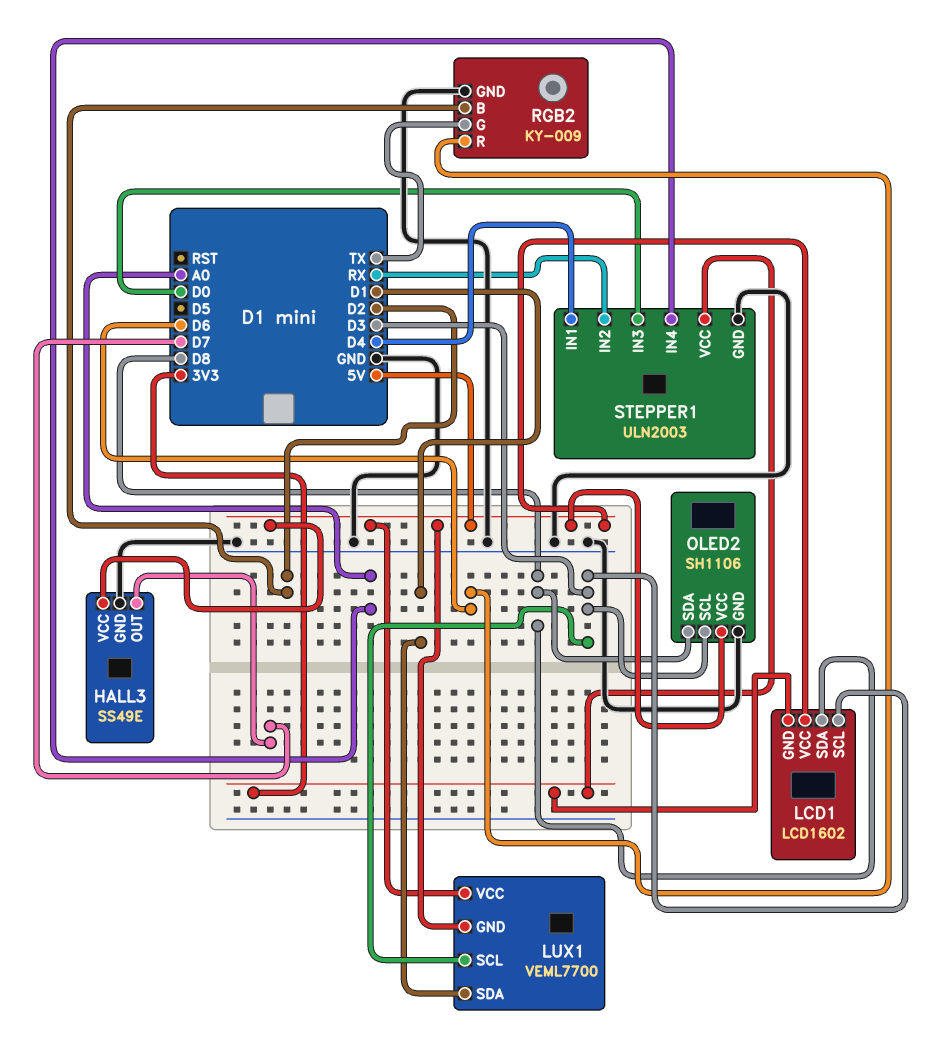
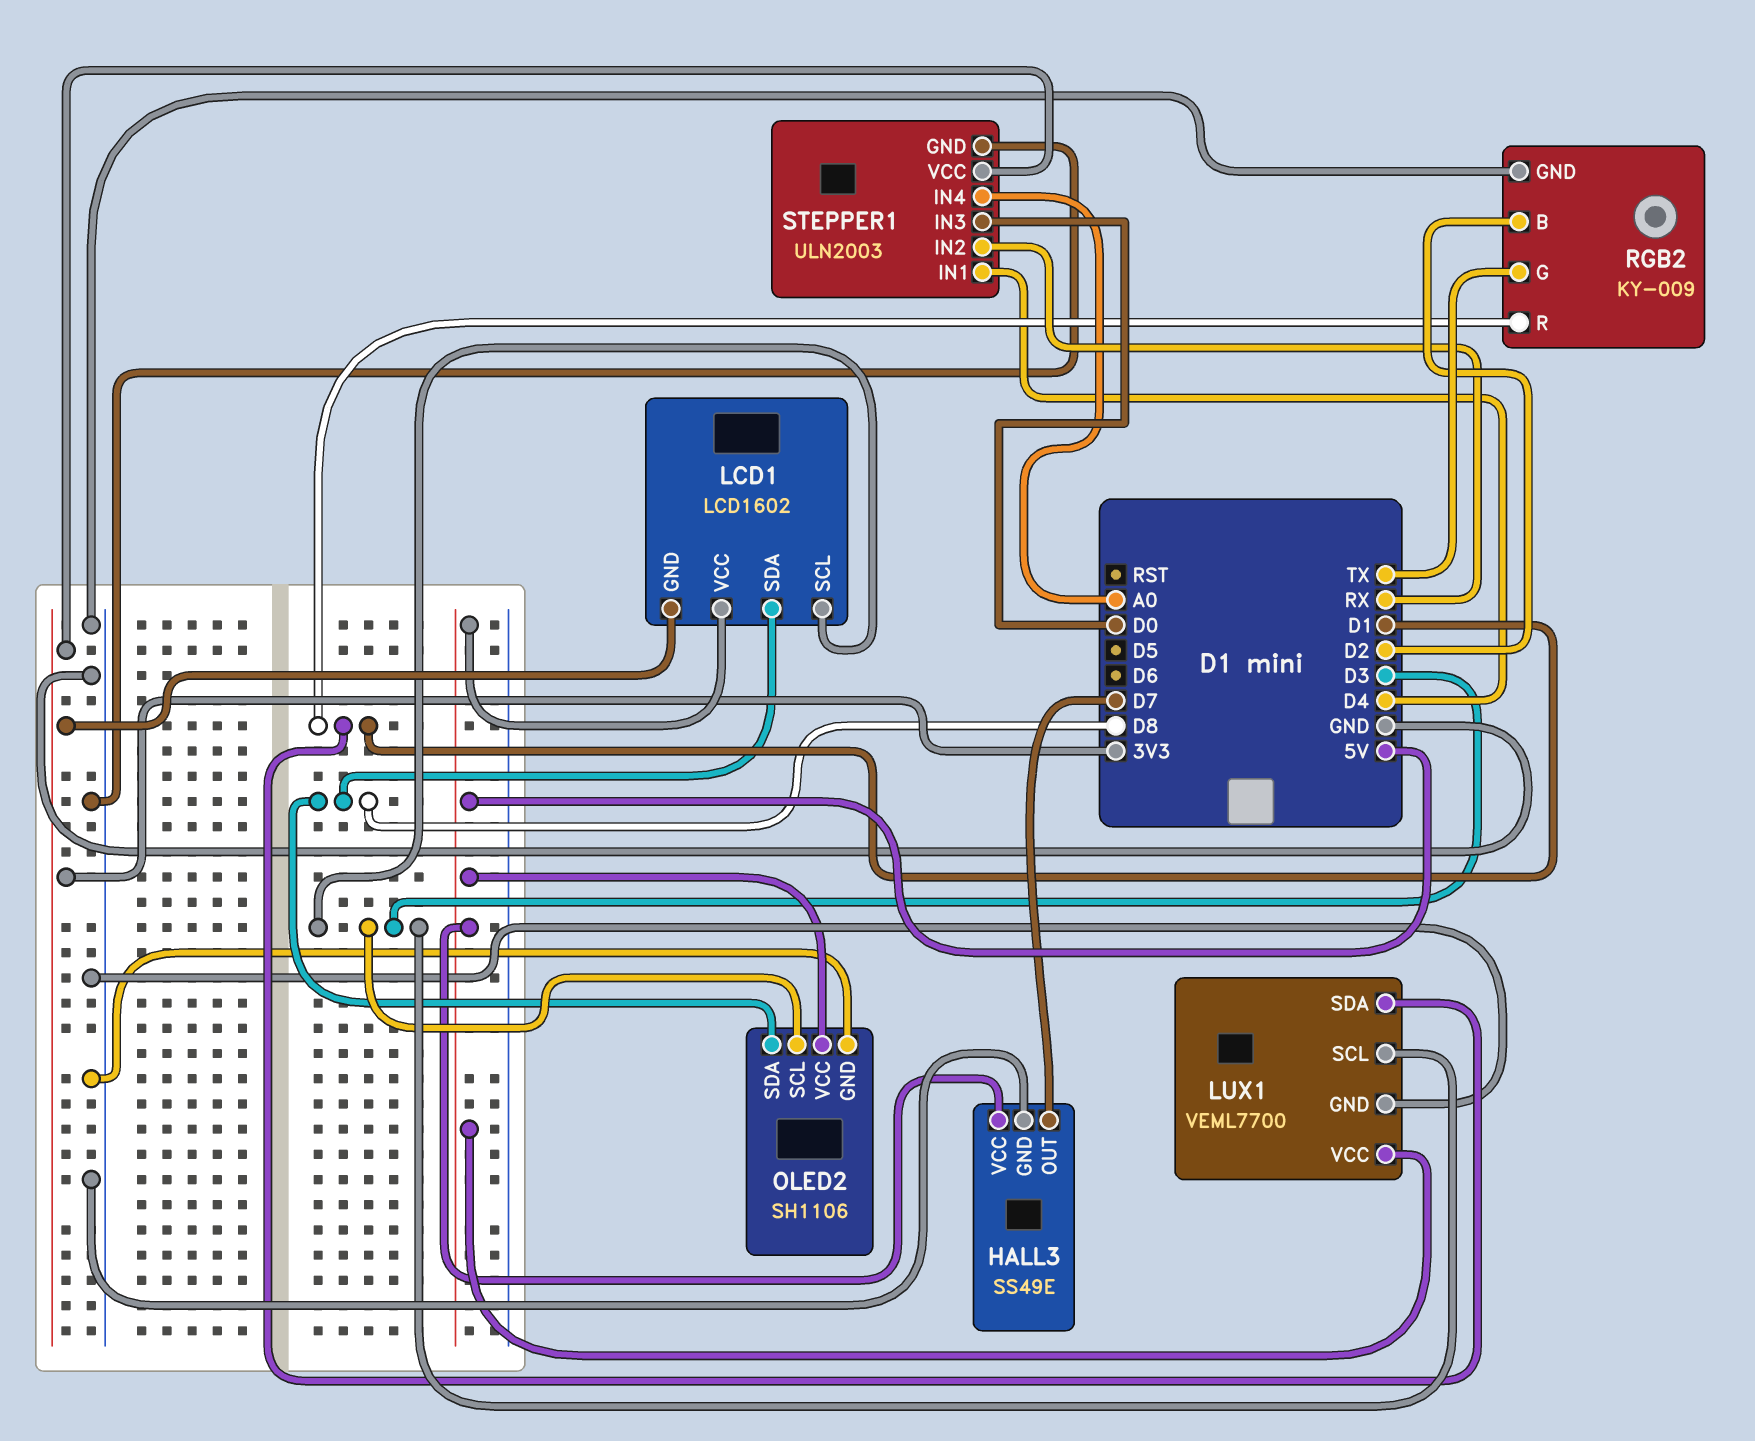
LUX1 pin GND: 5V -> GND
RGB2 pin R: D6 -> D1

